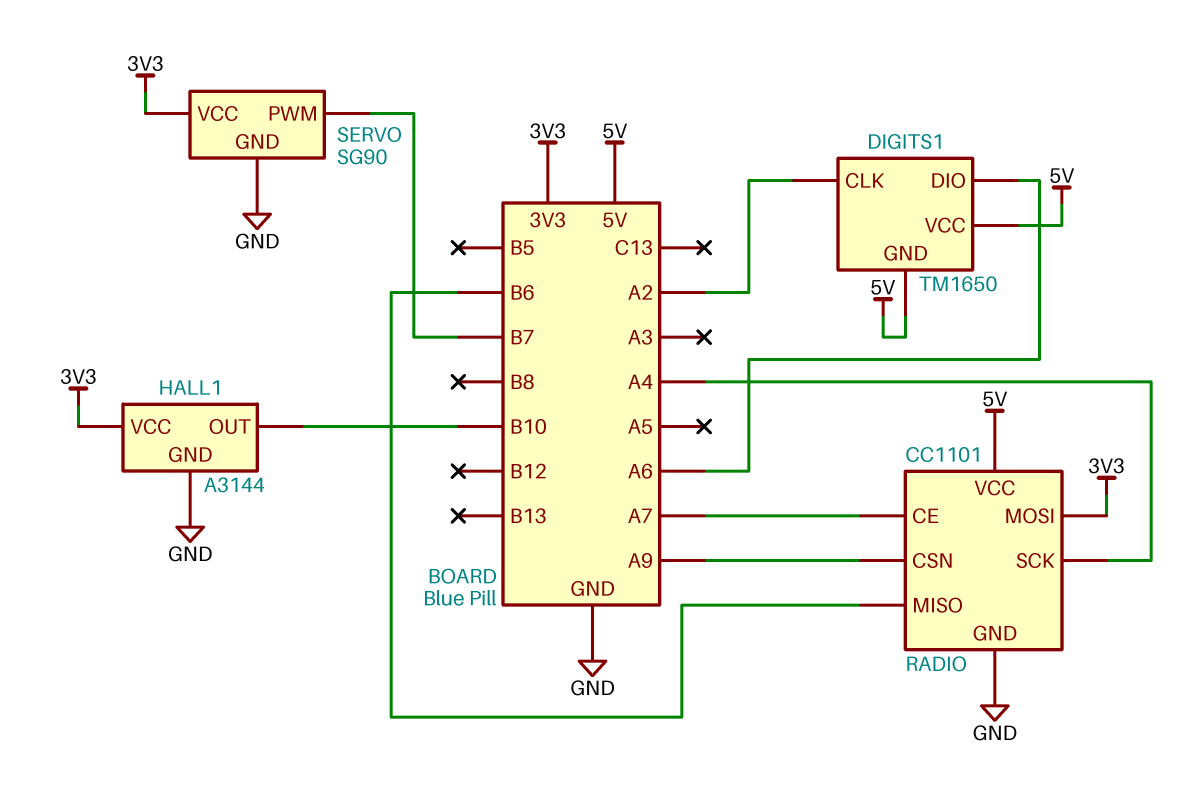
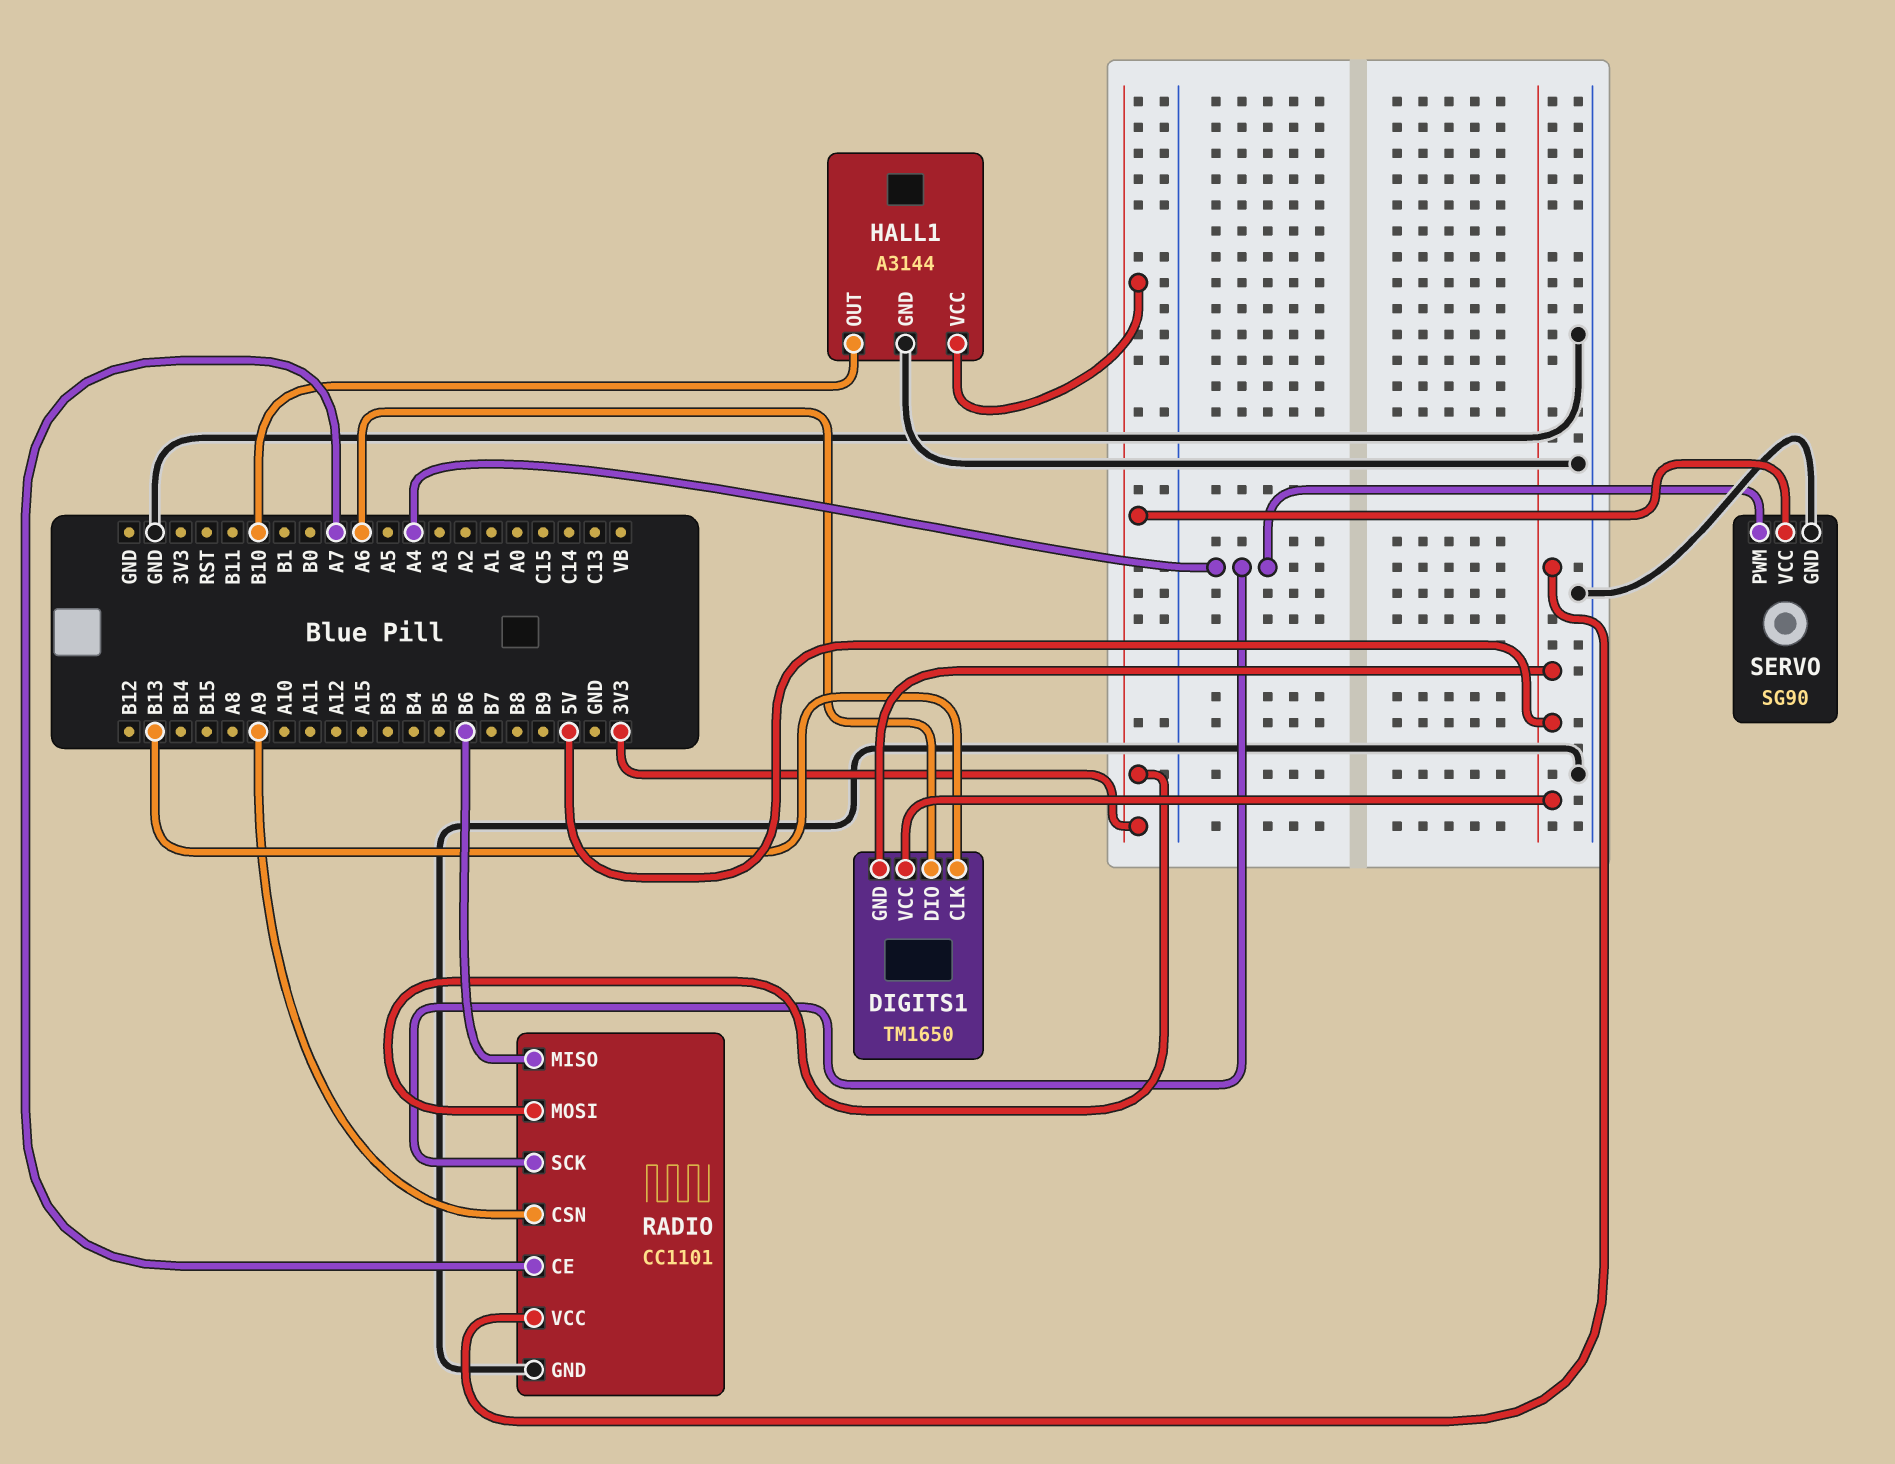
DIGITS1 pin CLK: A2 -> B13
SERVO pin PWM: B7 -> A4

